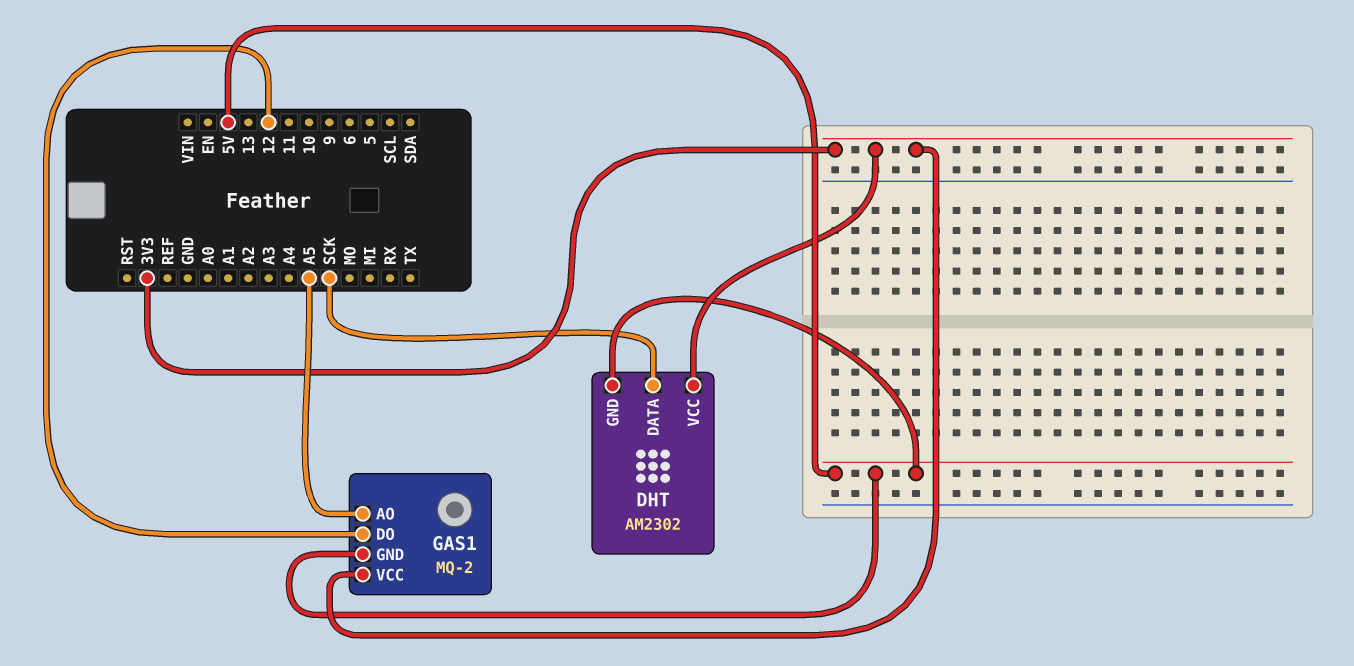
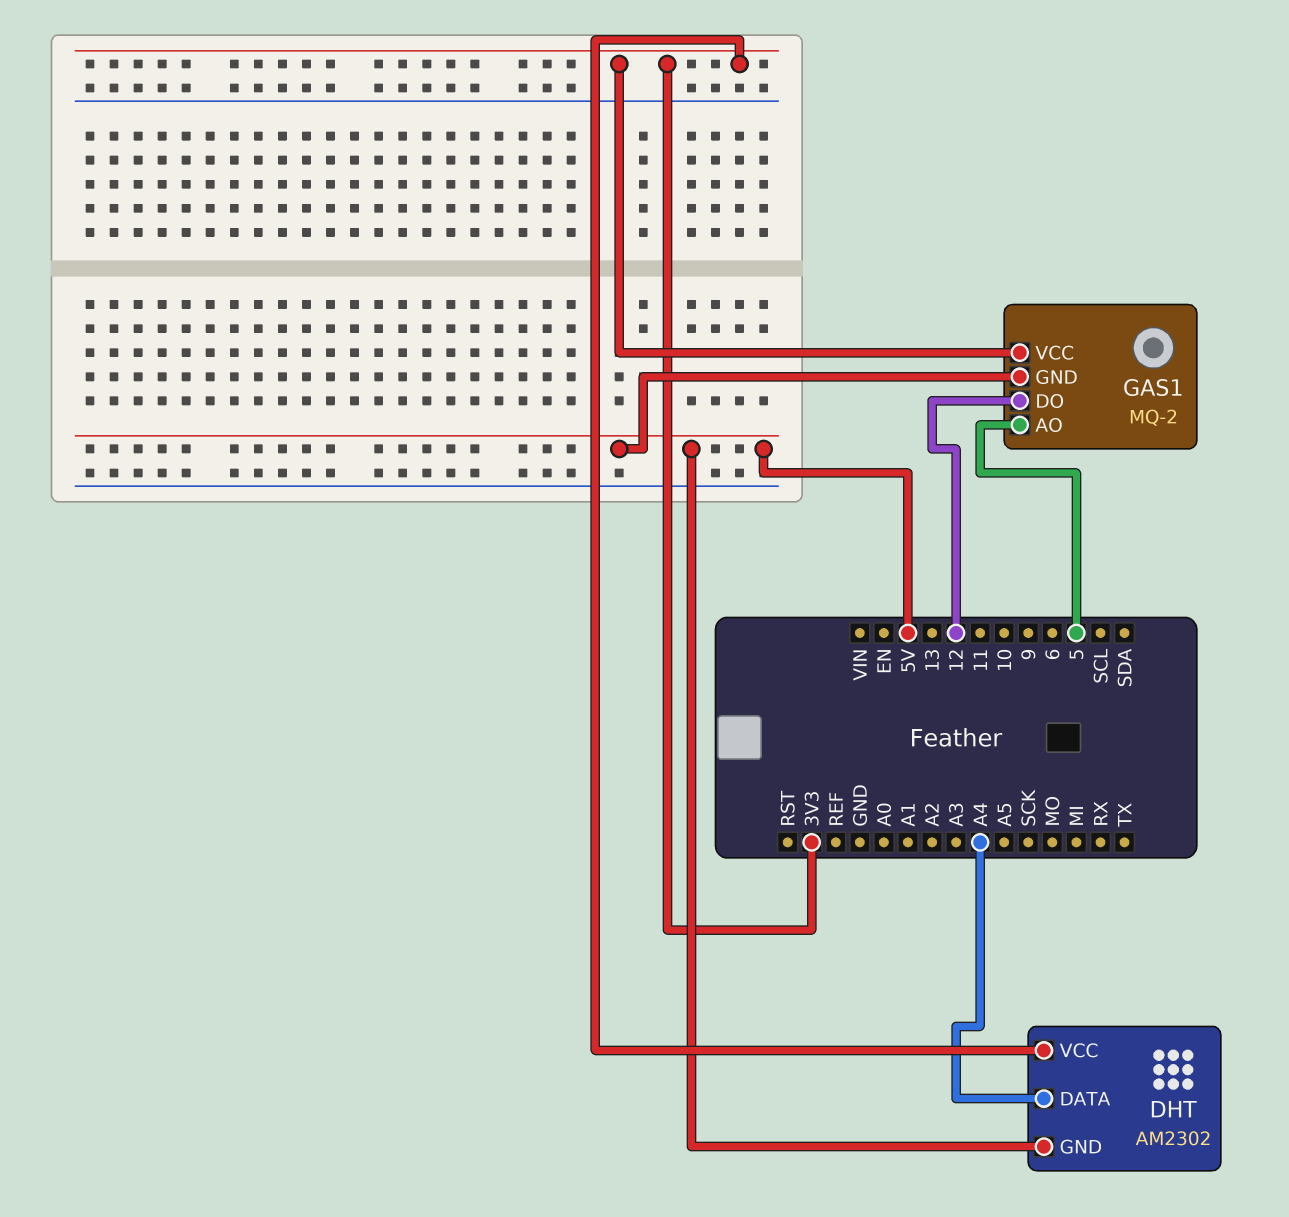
DHT pin DATA: SCK -> A4
GAS1 pin AO: A5 -> 5

